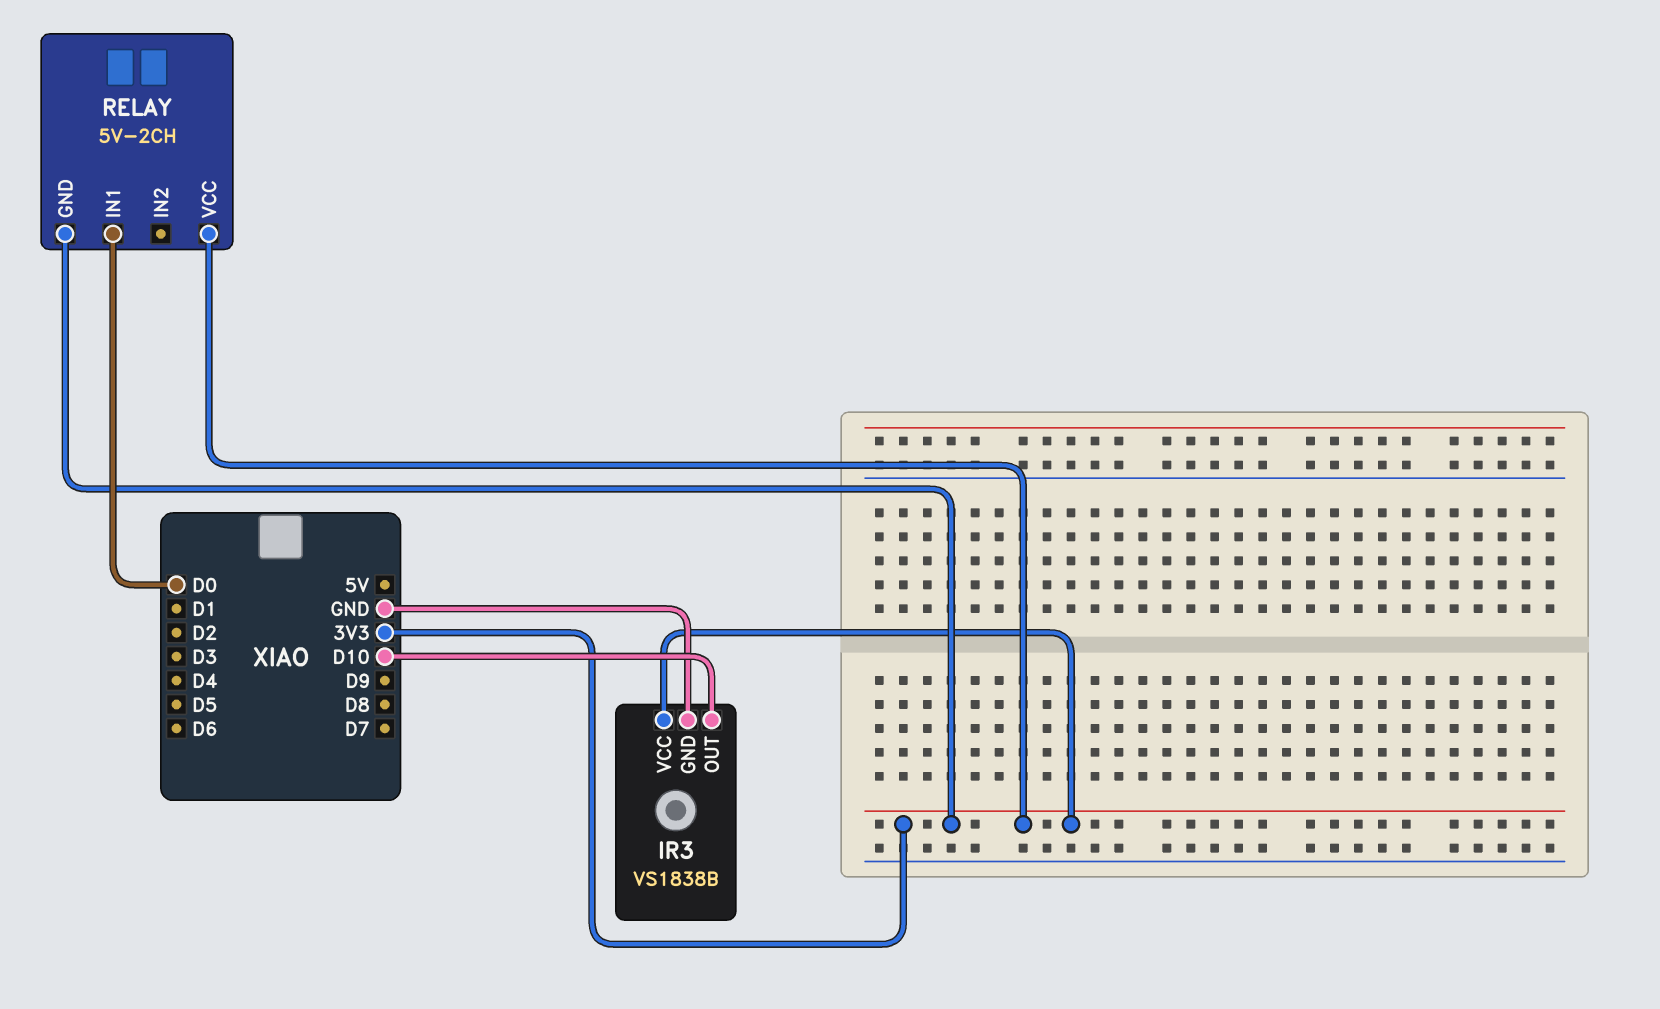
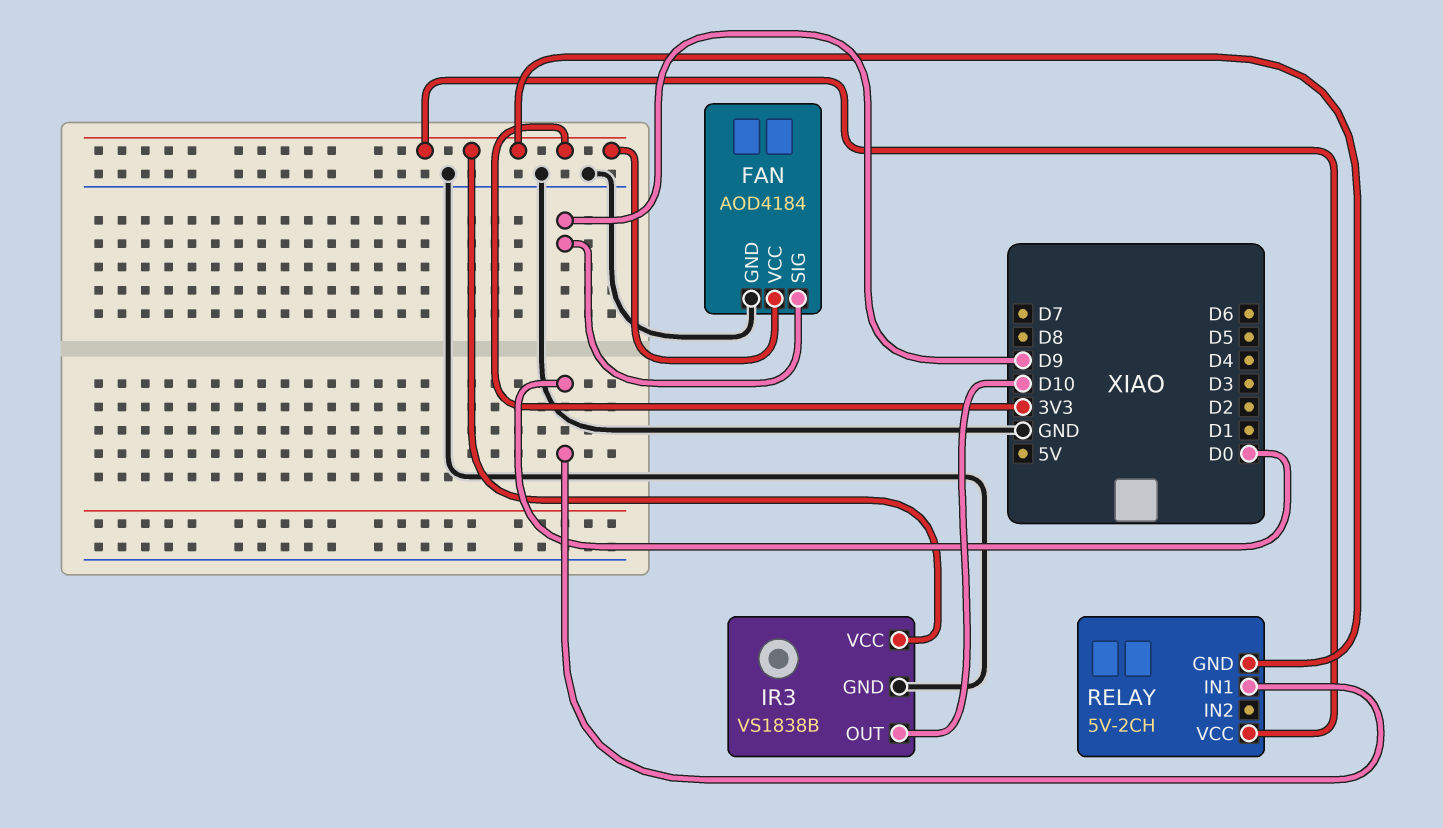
FAN: none -> AOD4184
FAN pin GND: none -> GND
FAN pin SIG: none -> D9
FAN pin VCC: none -> 3V3

